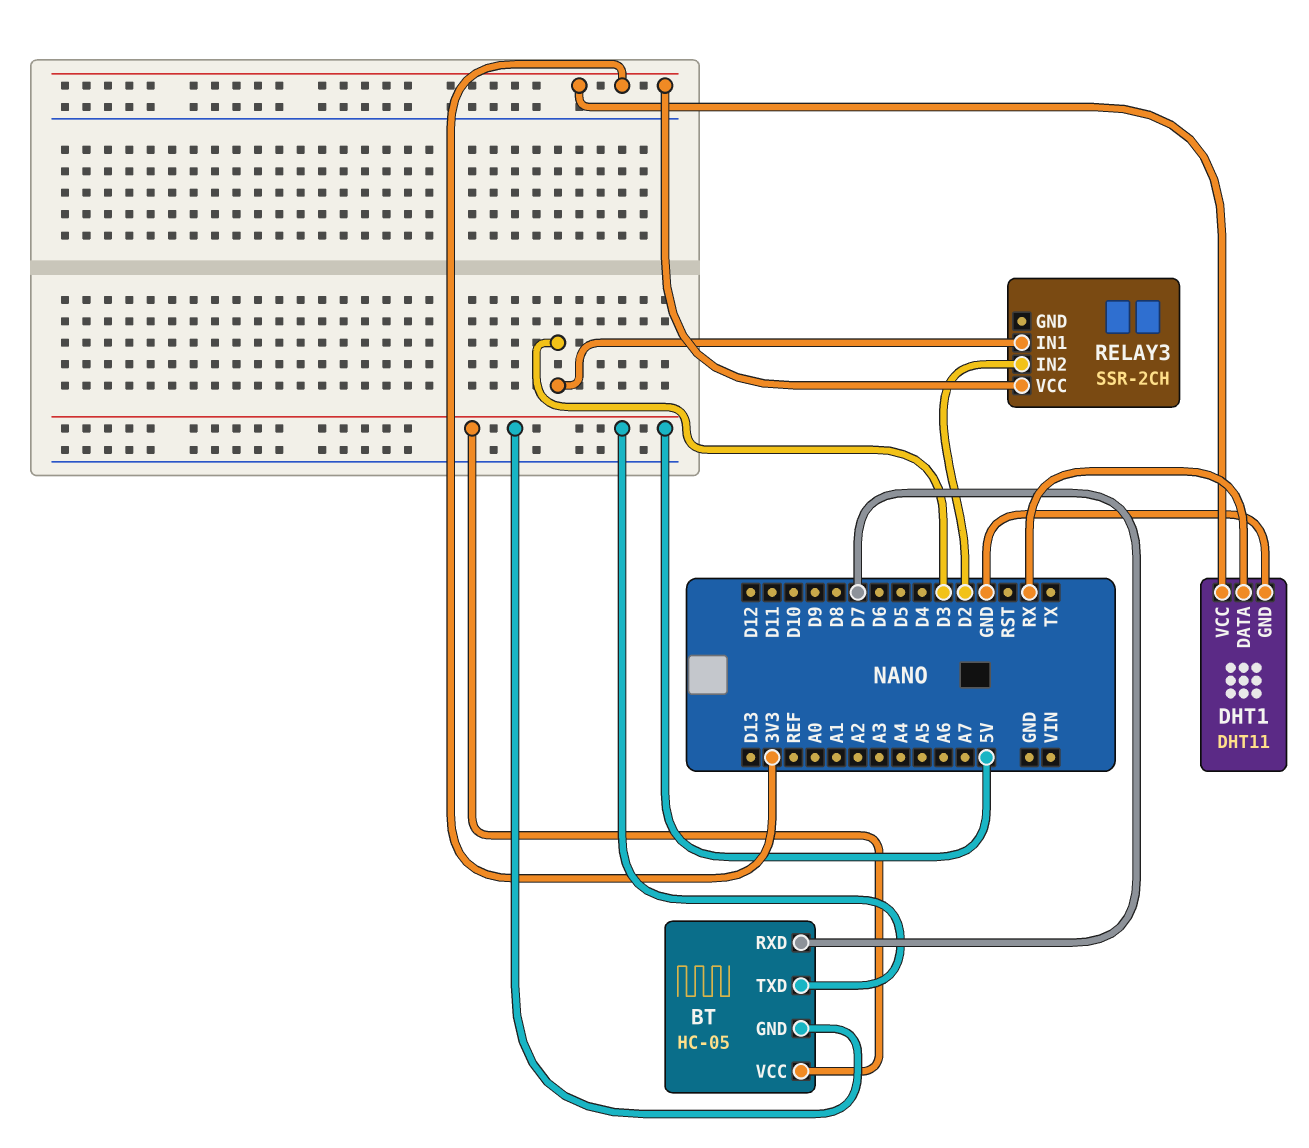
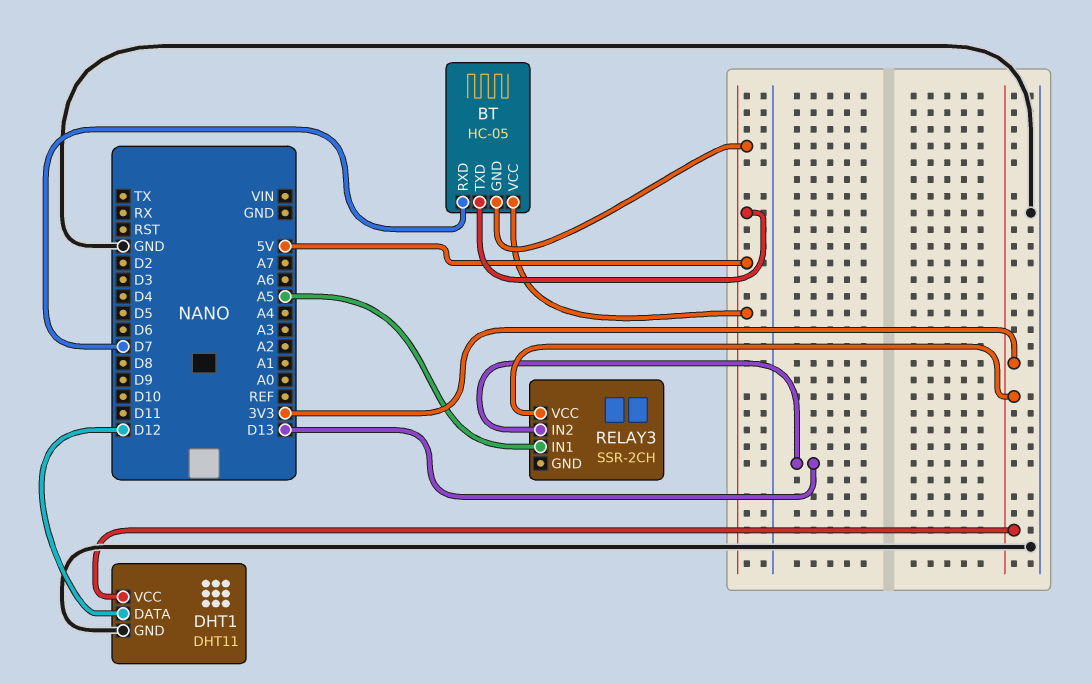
DHT1 pin DATA: RX -> D12
RELAY3 pin IN1: D3 -> A5
RELAY3 pin IN2: D2 -> D13

